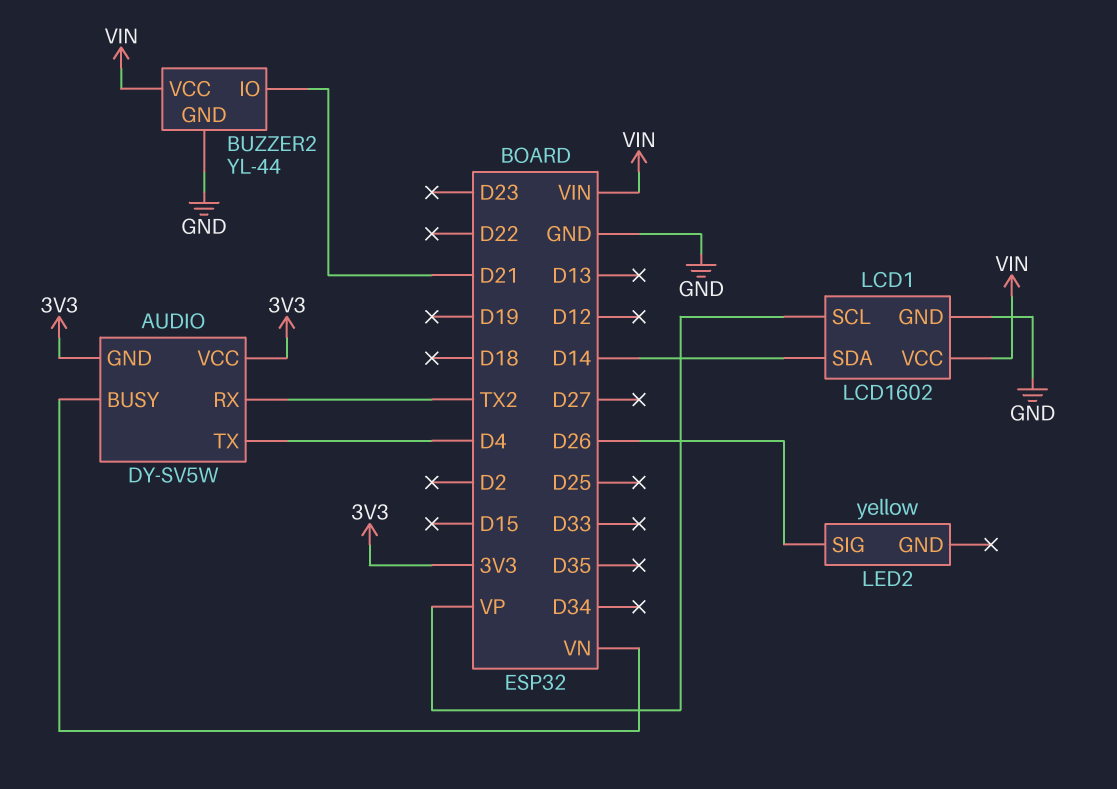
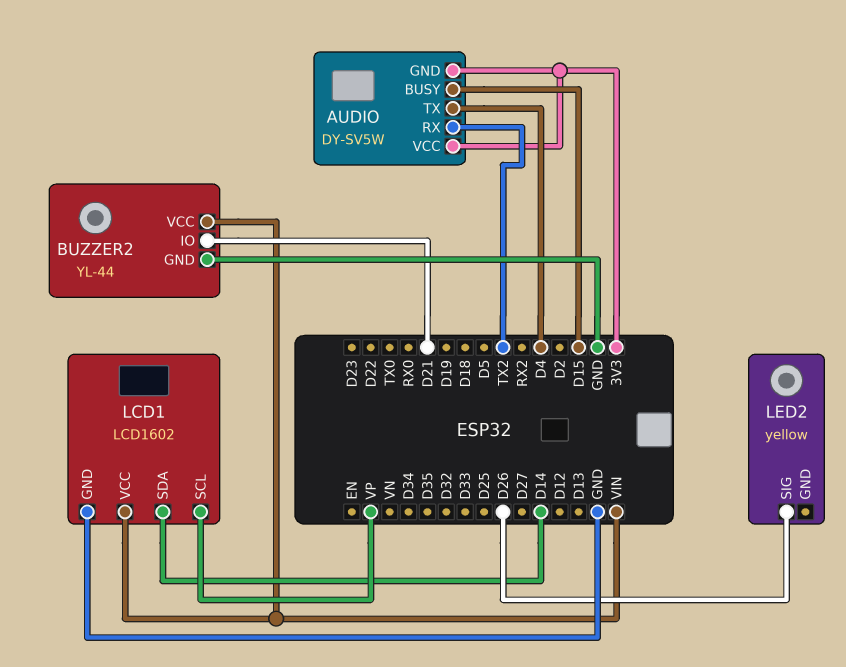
AUDIO pin BUSY: VN -> D15

